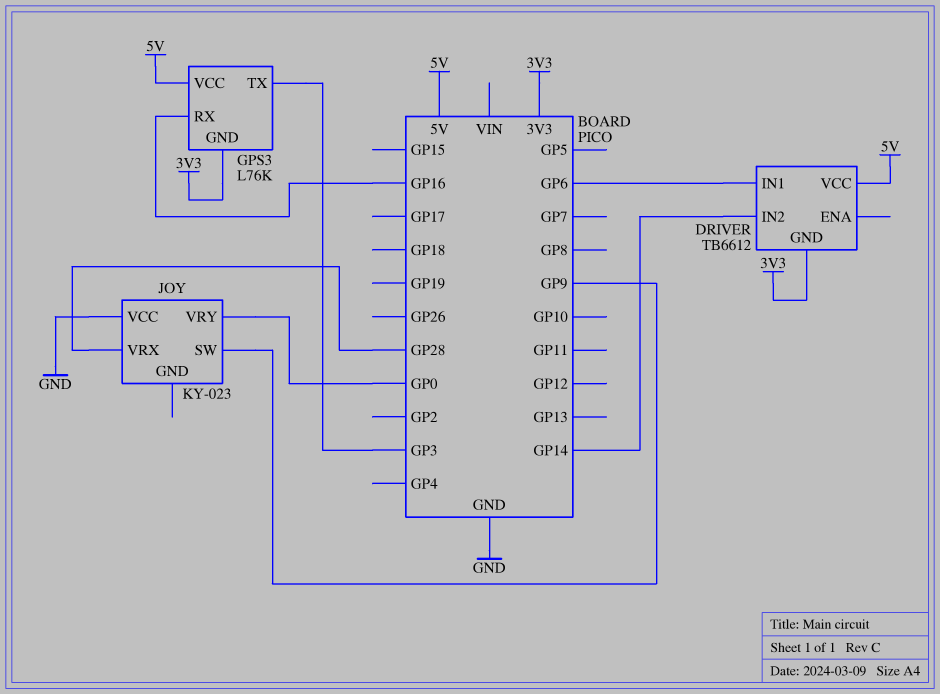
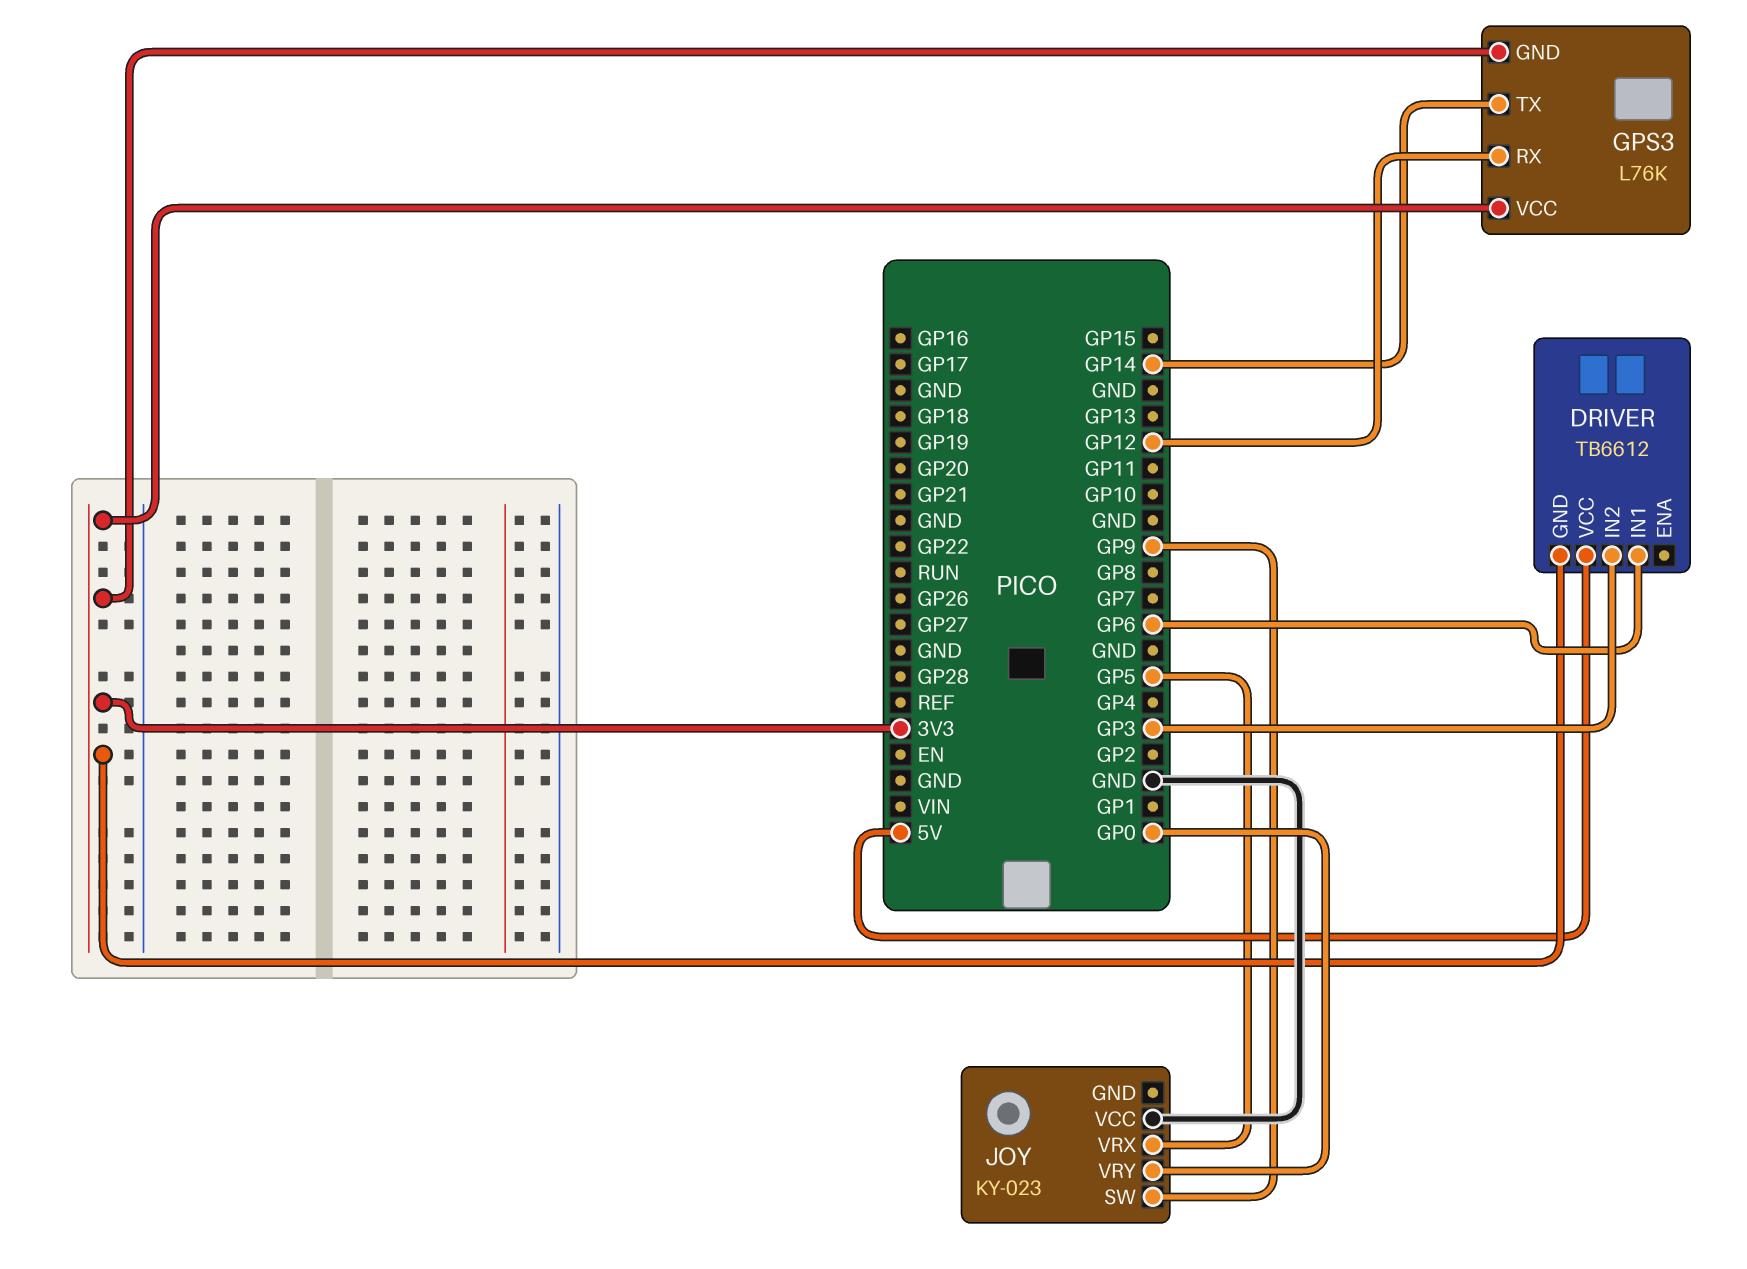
DRIVER pin IN2: GP14 -> GP3
GPS3 pin RX: GP16 -> GP12
GPS3 pin TX: GP3 -> GP14
GPS3 pin VCC: 5V -> 3V3
JOY pin VRX: GP28 -> GP5

